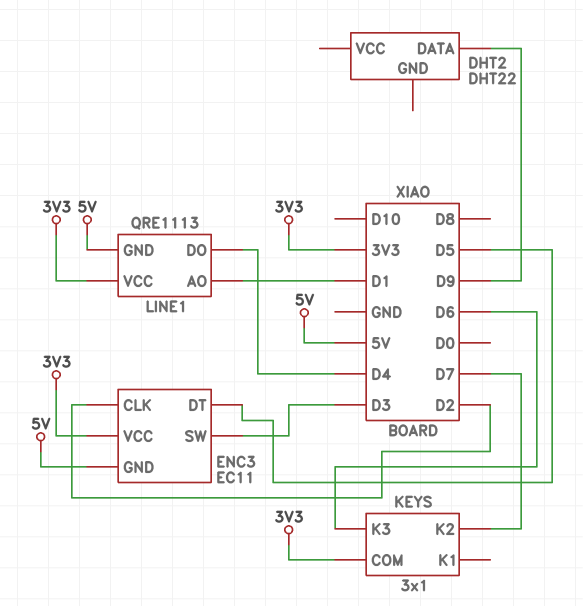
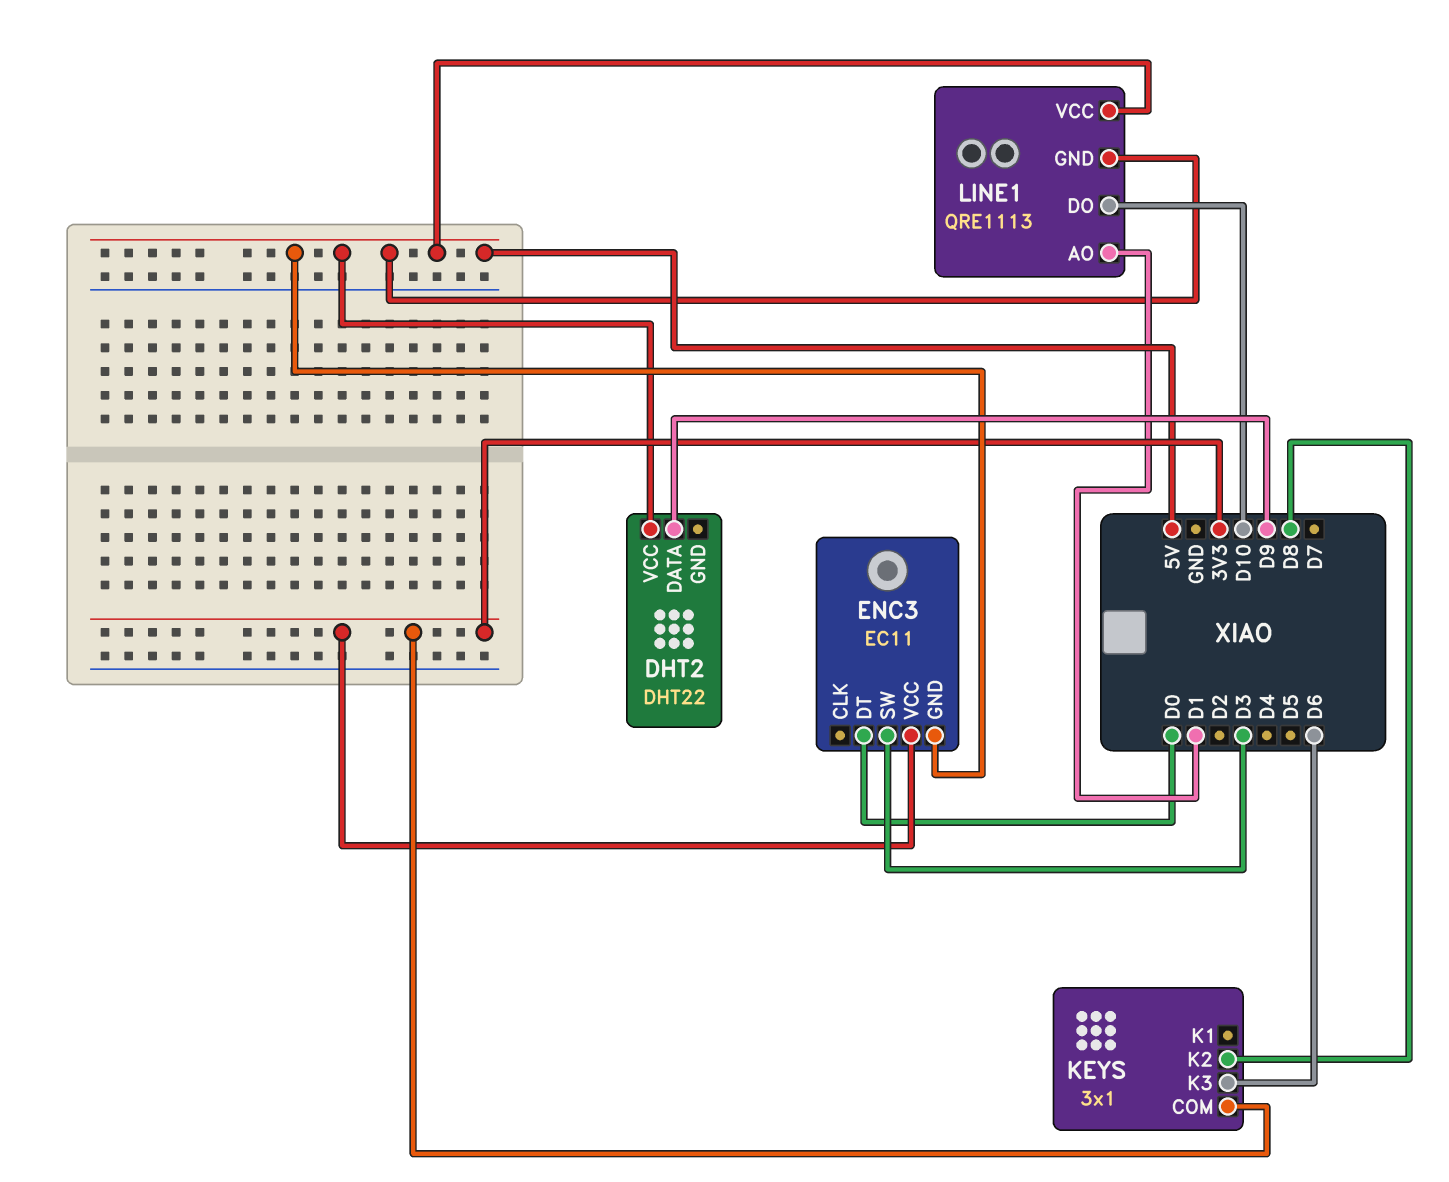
DHT2 pin VCC: none -> 5V
ENC3 pin CLK: D2 -> none
ENC3 pin DT: D5 -> D0
KEYS pin K2: D7 -> D8
LINE1 pin DO: D4 -> D10
LINE1 pin VCC: 3V3 -> 5V

